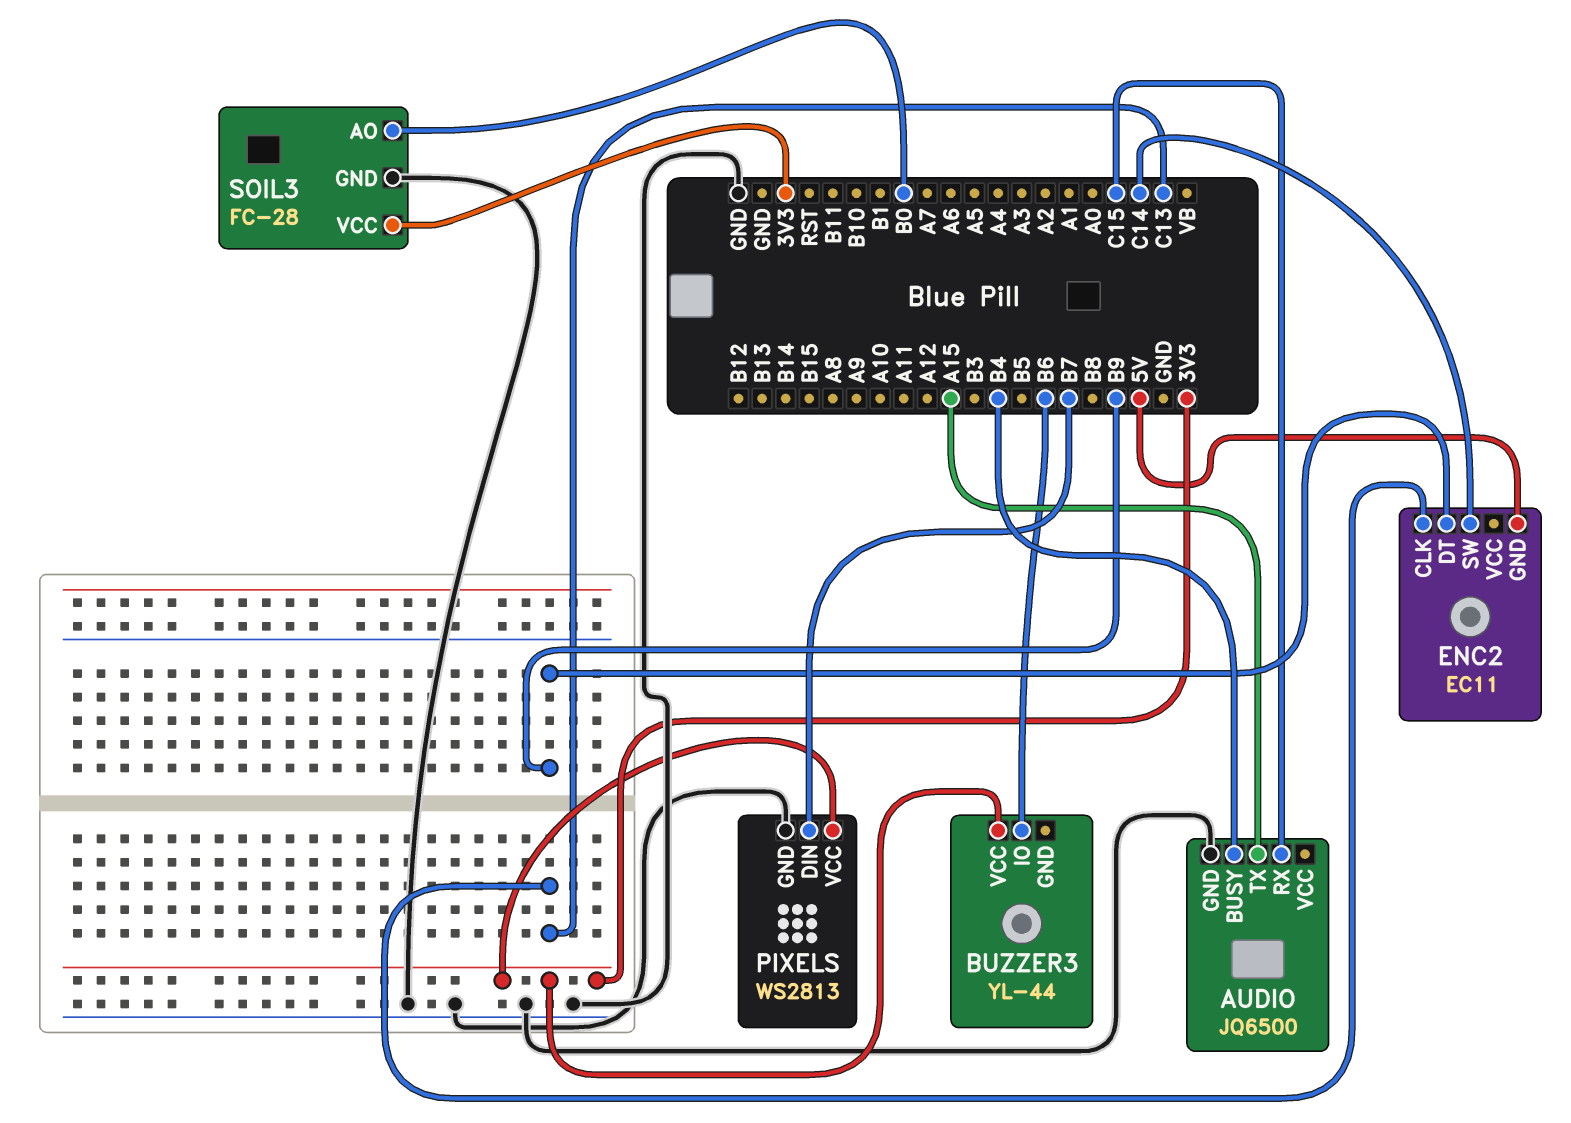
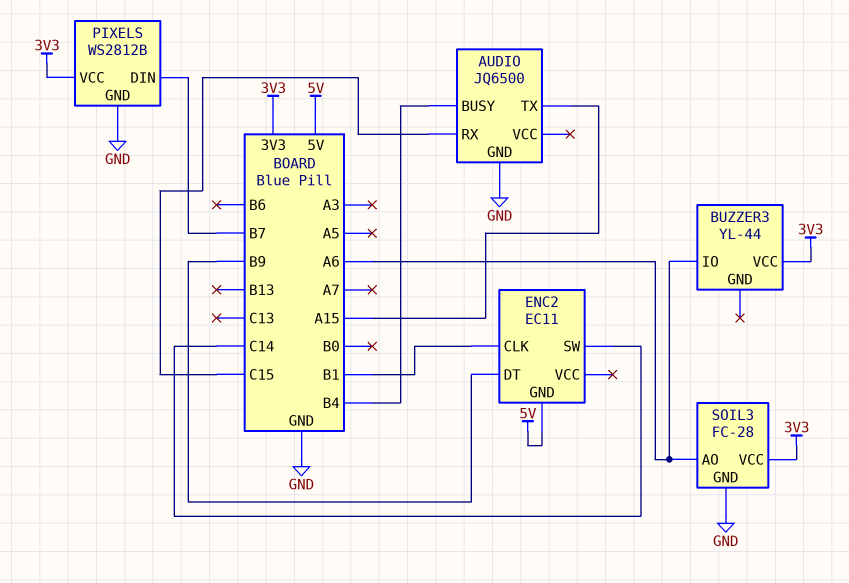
BUZZER3 pin IO: B6 -> A6
ENC2 pin CLK: C13 -> B1
PIXELS: WS2813 -> WS2812B
SOIL3 pin AO: B0 -> A6

